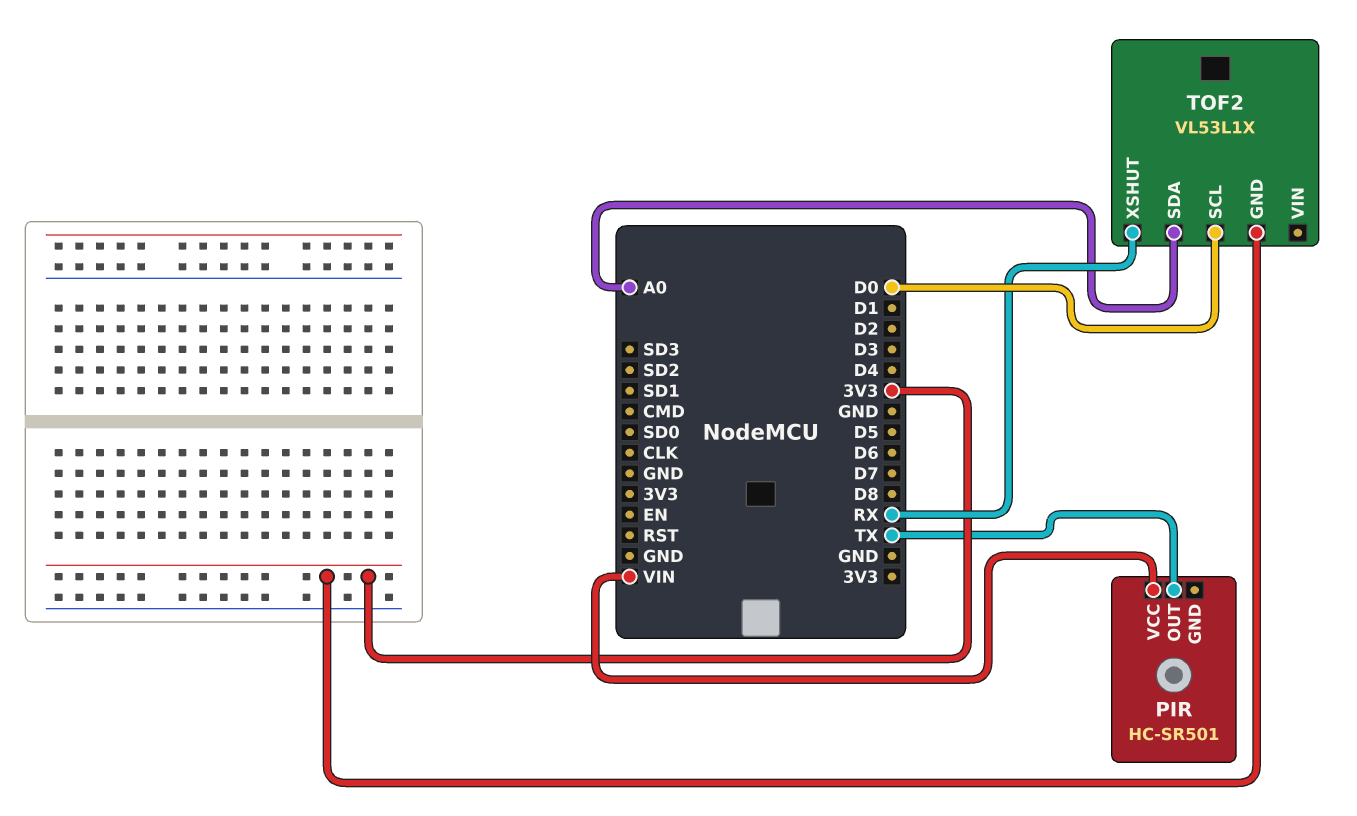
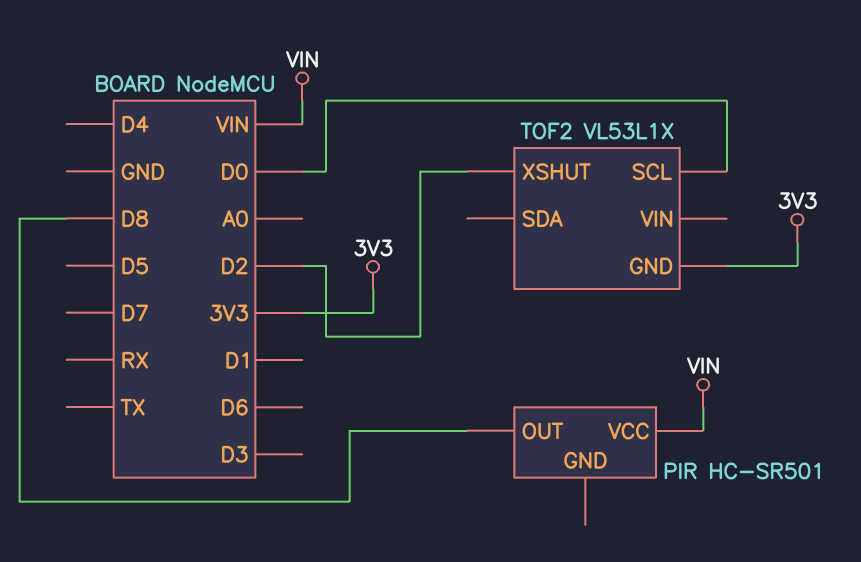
PIR pin OUT: TX -> D8
TOF2 pin SDA: A0 -> none
TOF2 pin XSHUT: RX -> D2

